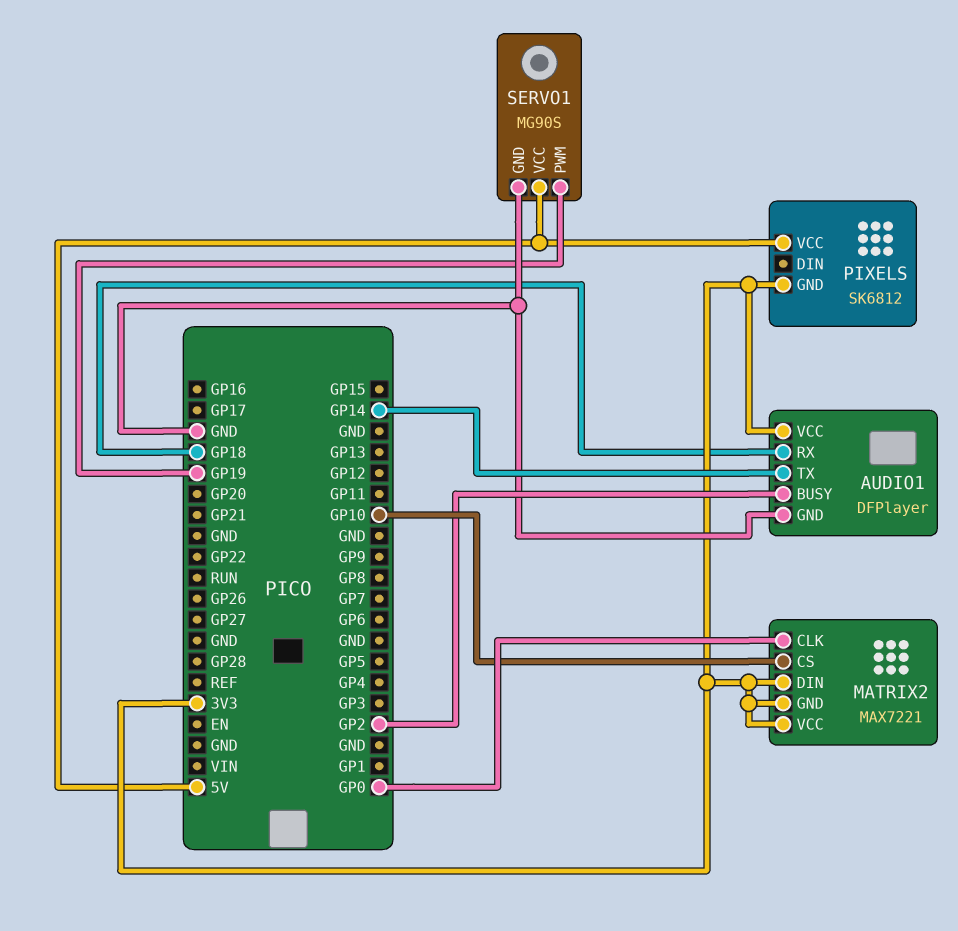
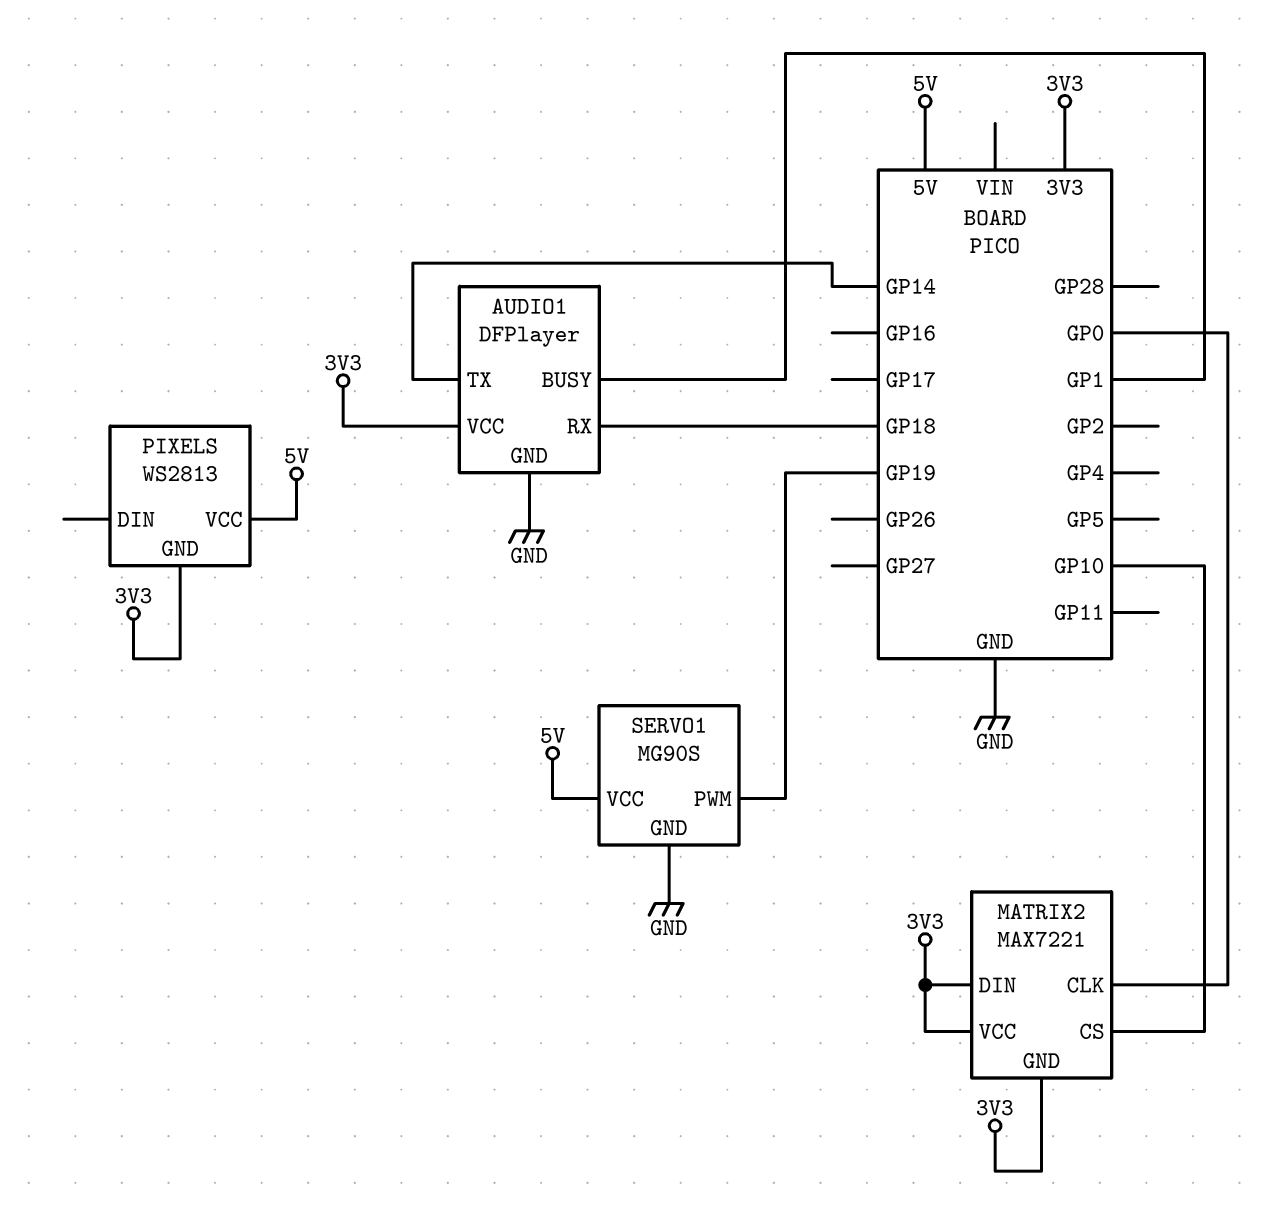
AUDIO1 pin BUSY: GP2 -> GP1
PIXELS: SK6812 -> WS2813

